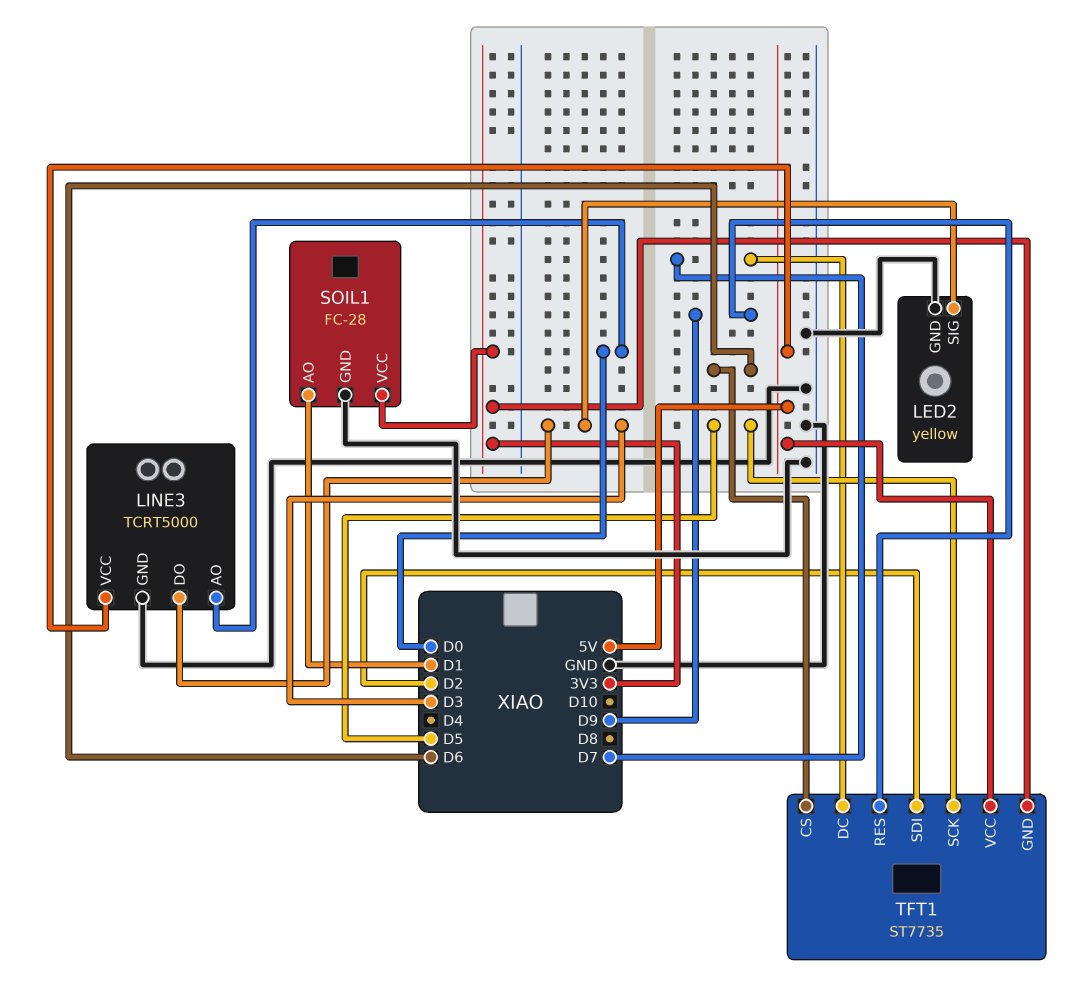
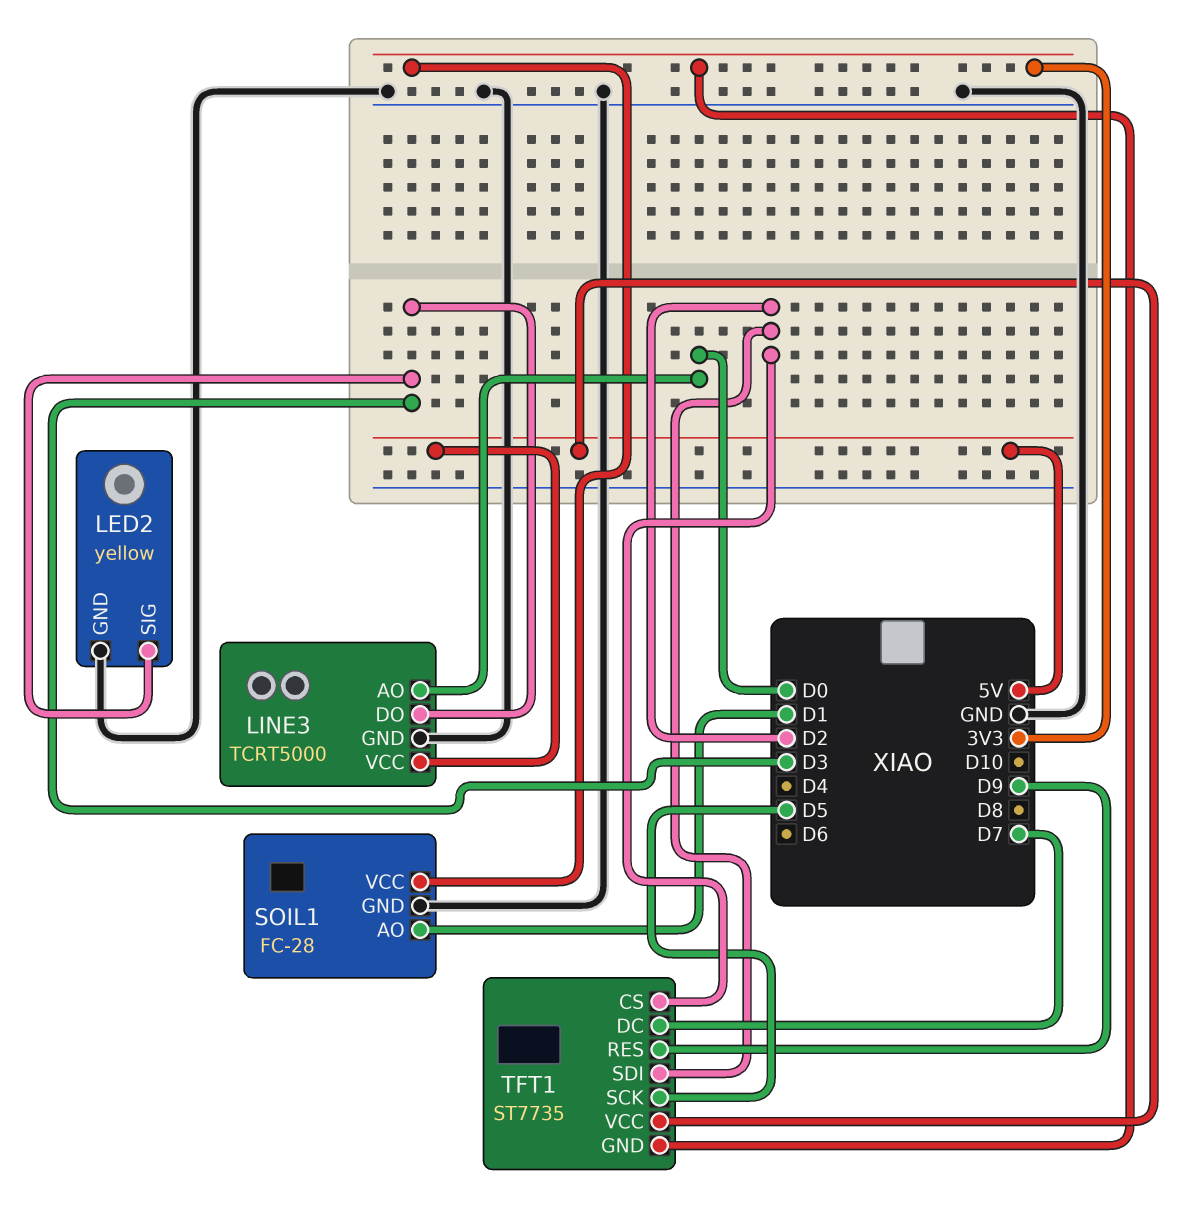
TFT1 pin CS: D6 -> D2

